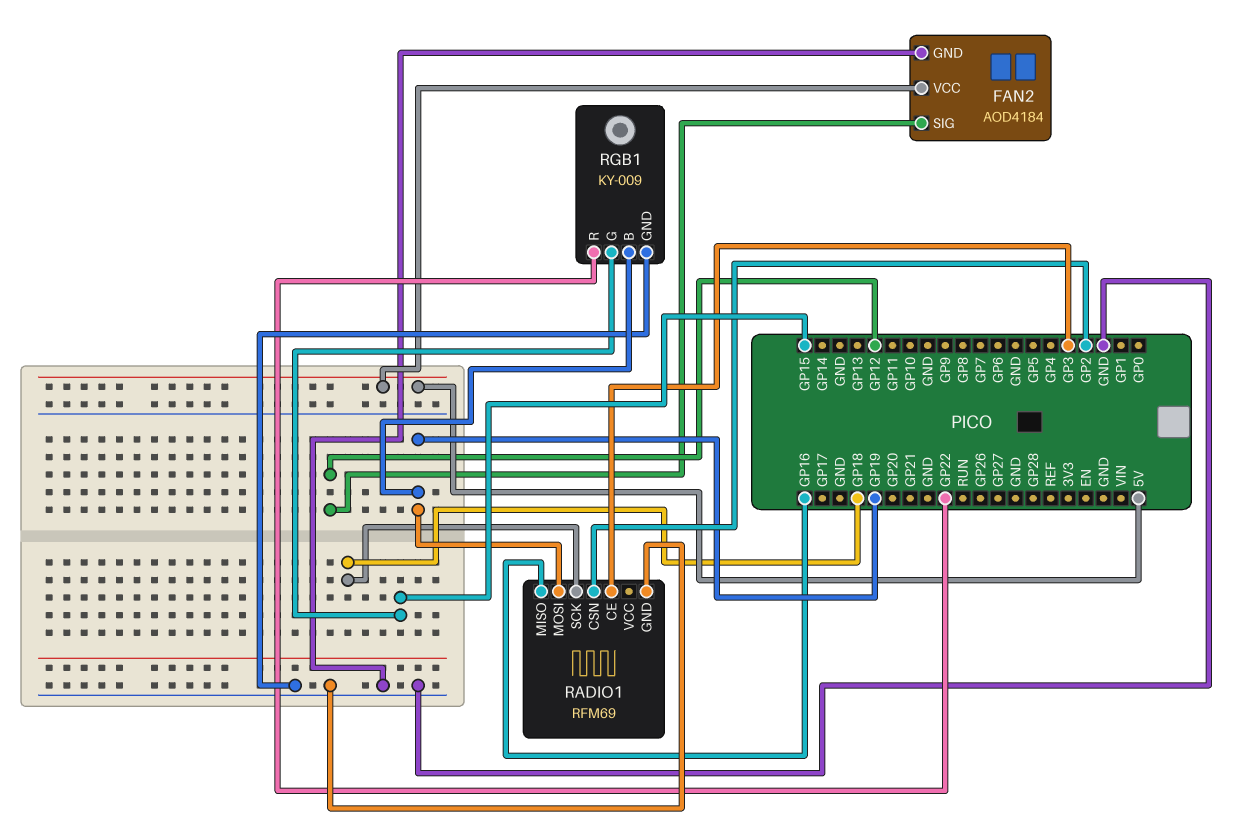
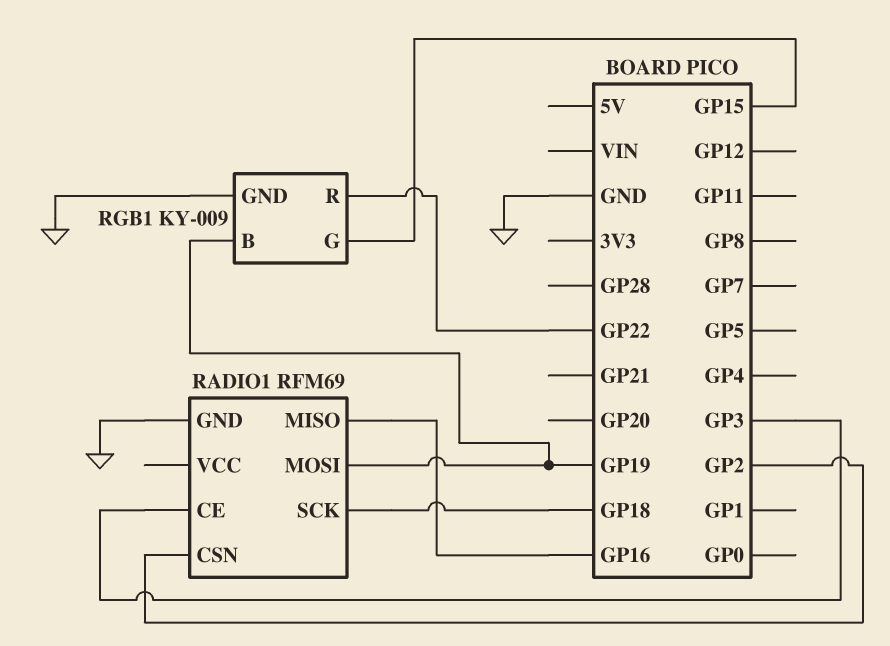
FAN2: AOD4184 -> none
FAN2 pin GND: GND -> none
FAN2 pin SIG: GP12 -> none
FAN2 pin VCC: 5V -> none

